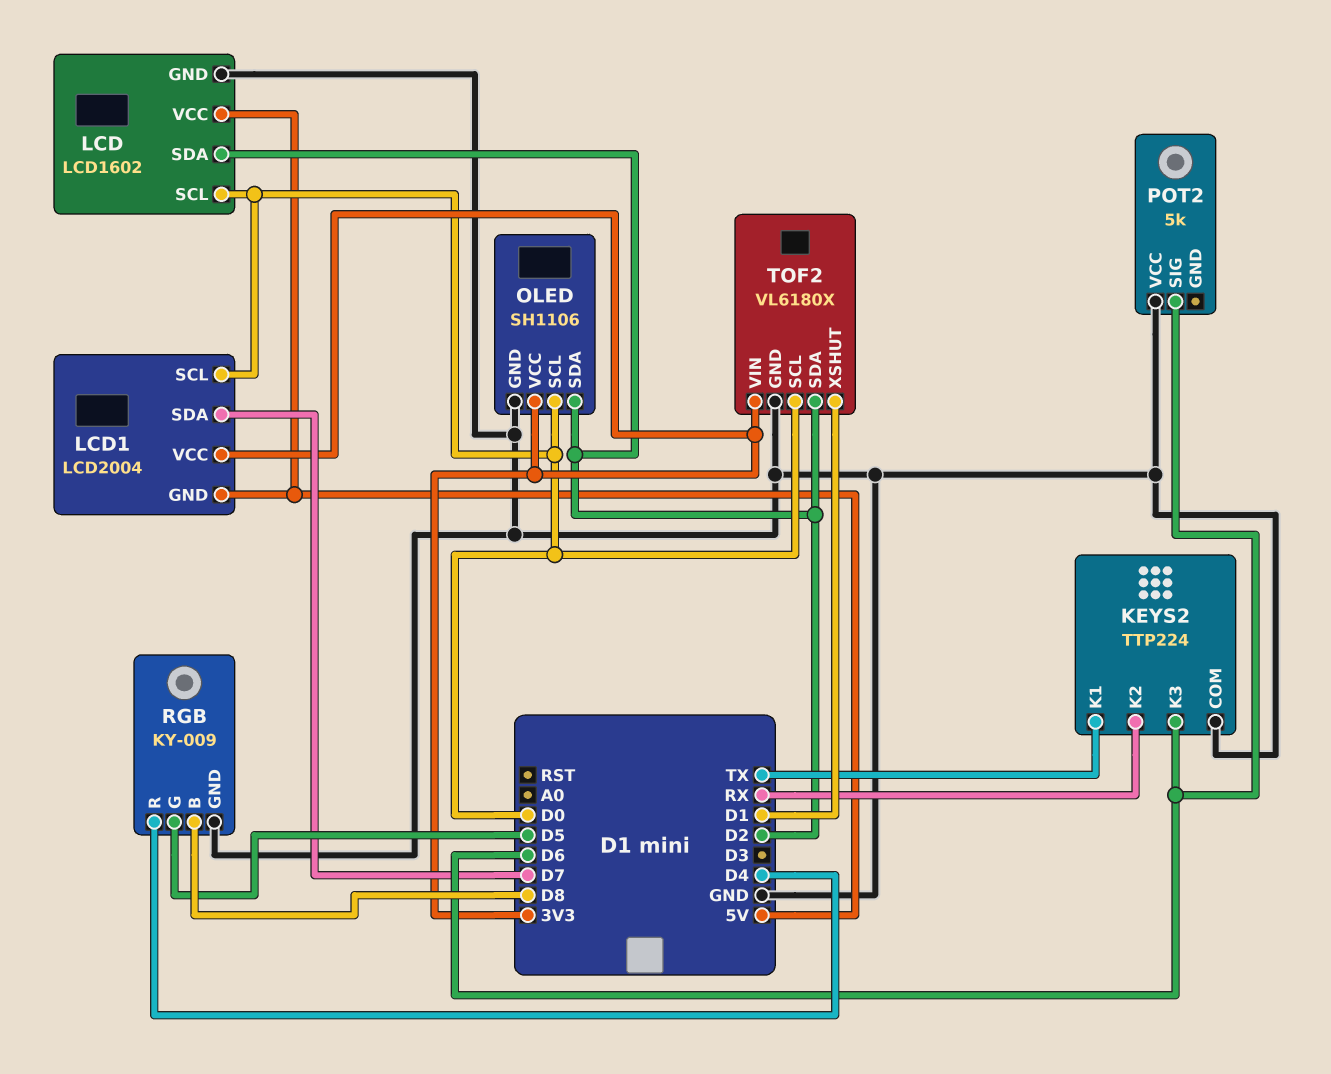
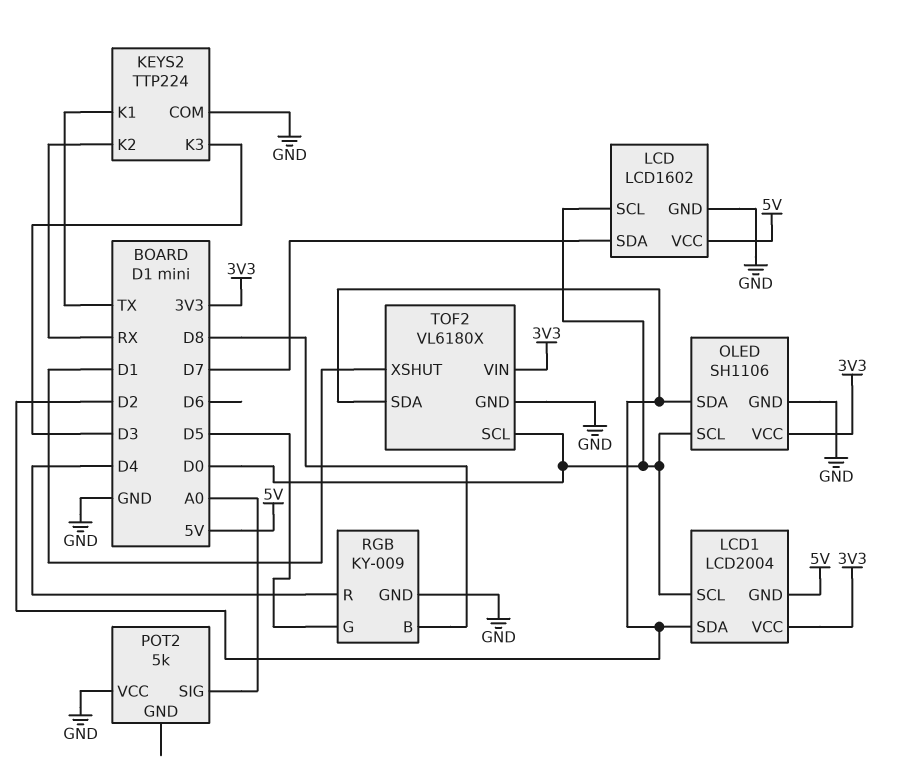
KEYS2 pin K3: D6 -> D3
LCD pin SDA: D2 -> D7
LCD1 pin SDA: D7 -> D2
POT2 pin SIG: D6 -> A0

